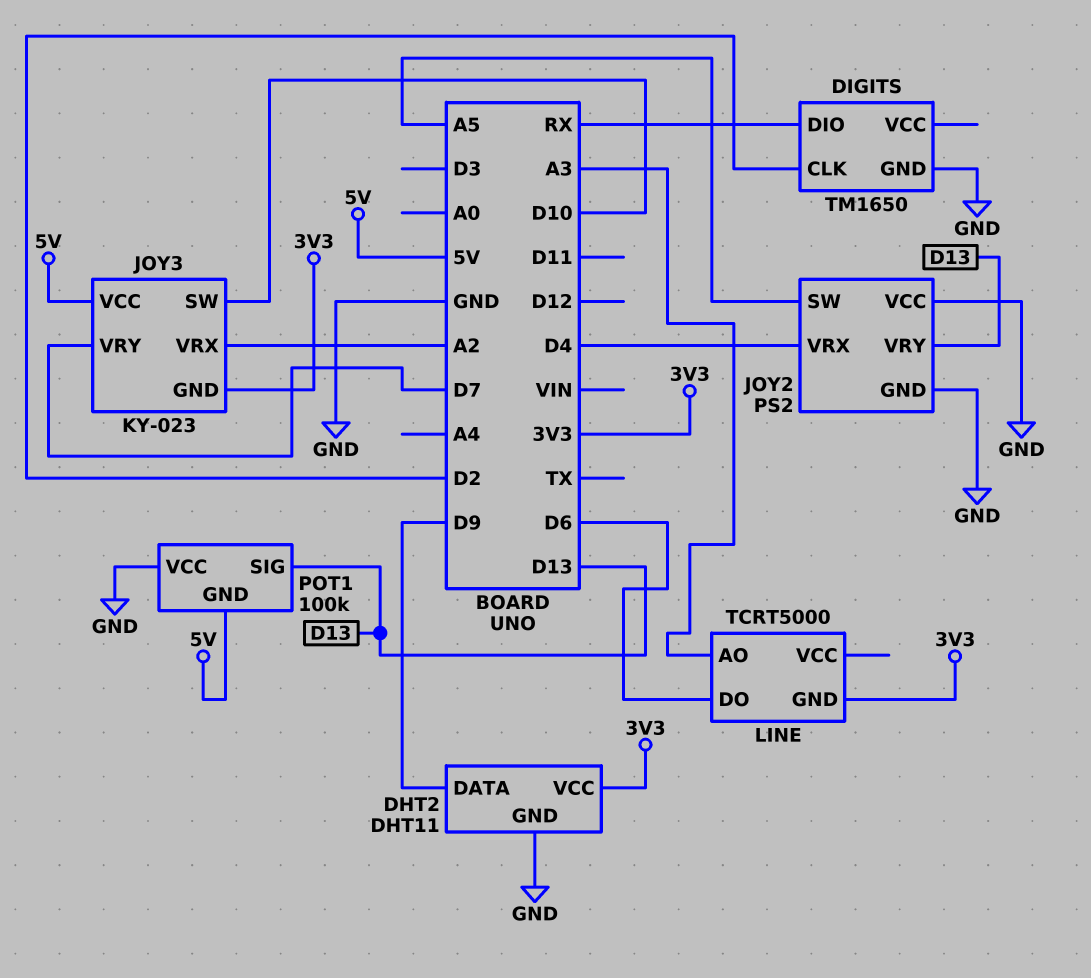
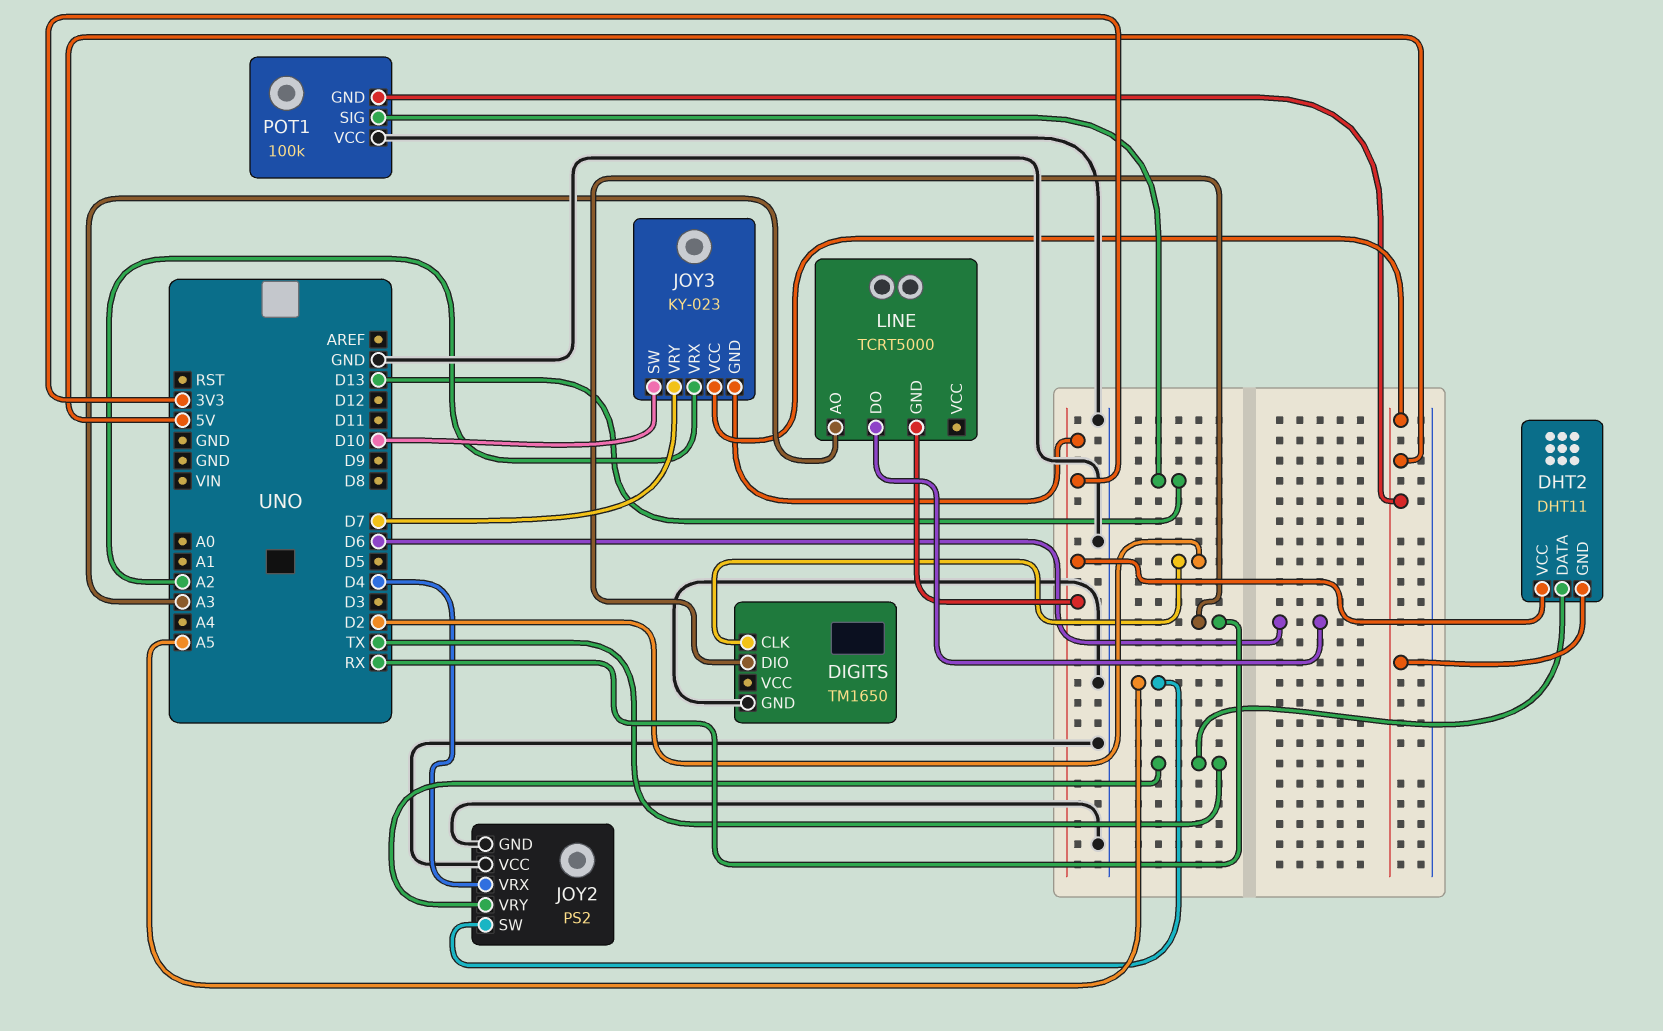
DHT2 pin DATA: D9 -> TX
DHT2 pin GND: GND -> 5V
JOY2 pin VRY: D13 -> TX

